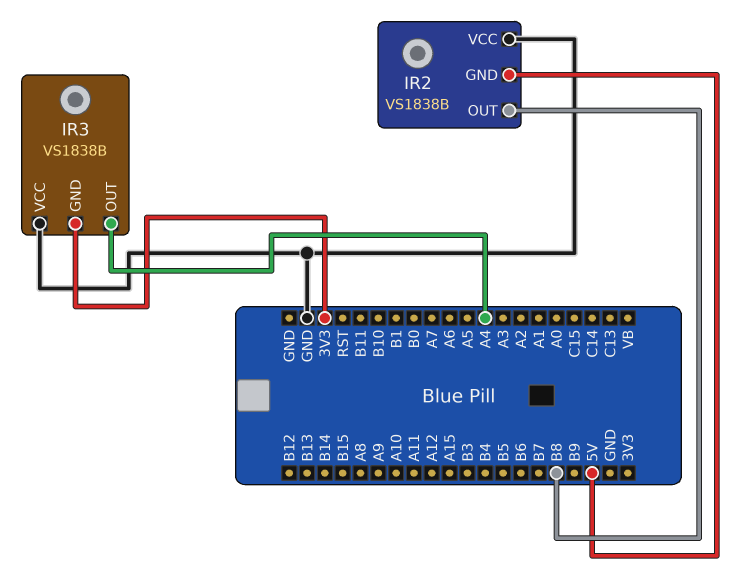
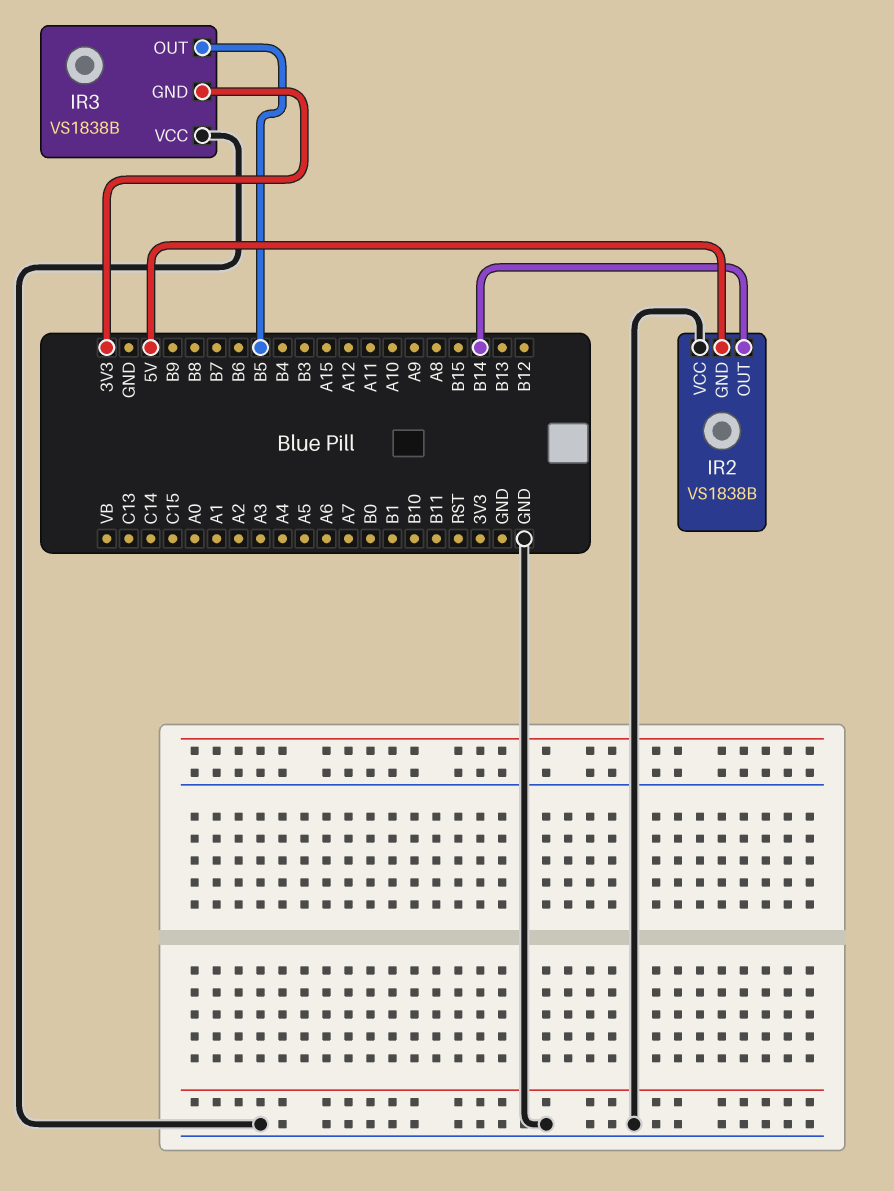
IR2 pin OUT: B8 -> B14
IR3 pin OUT: A4 -> B5

